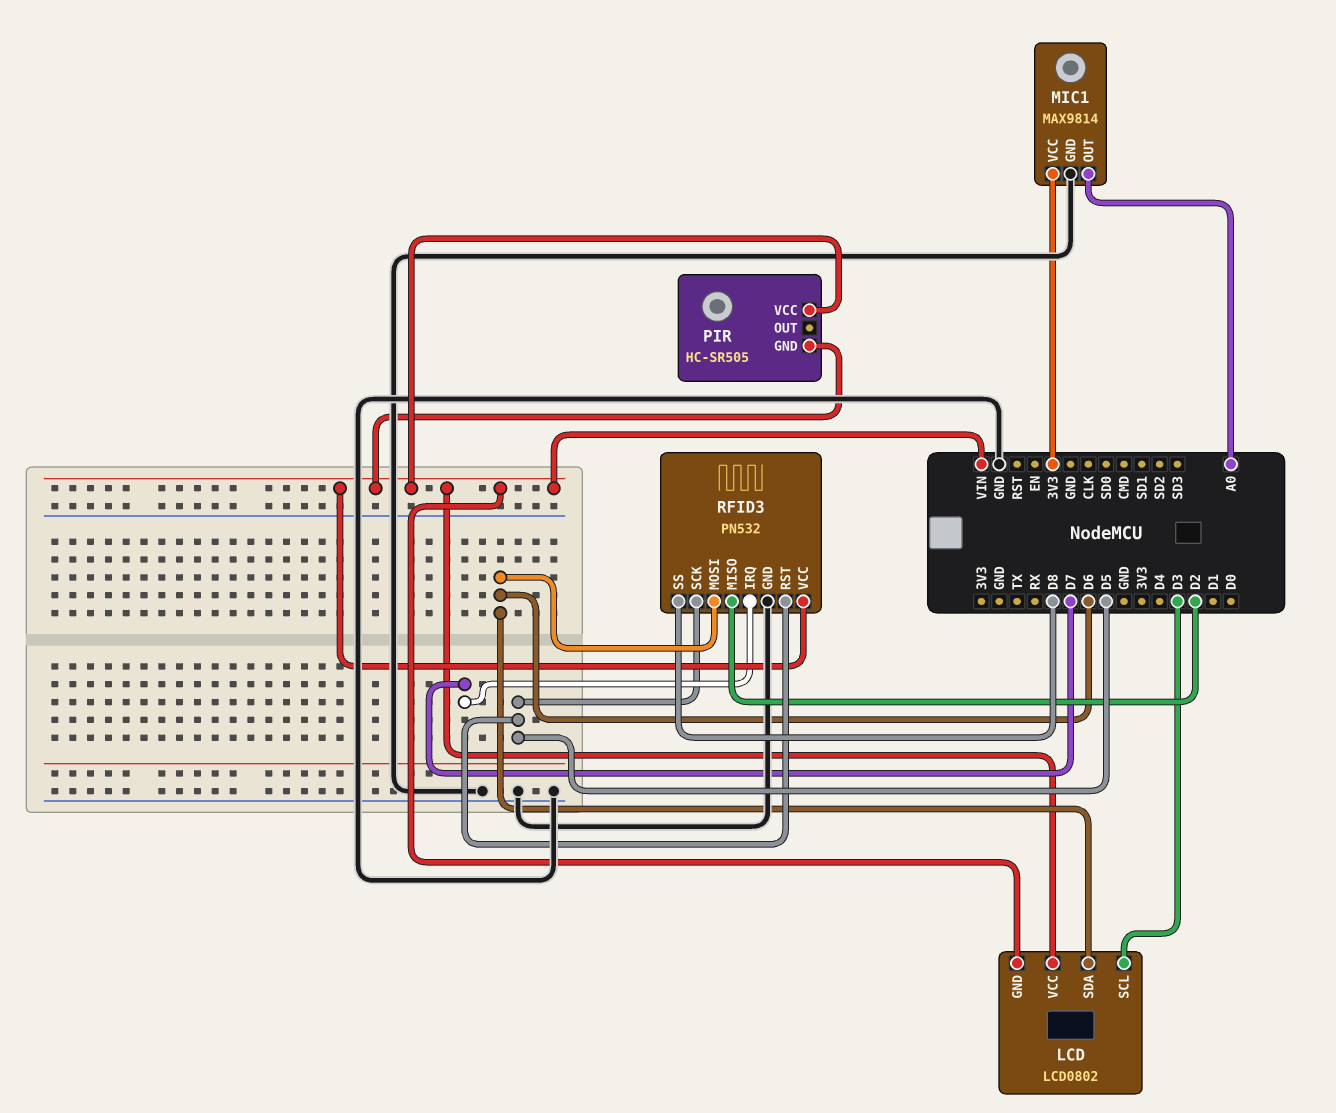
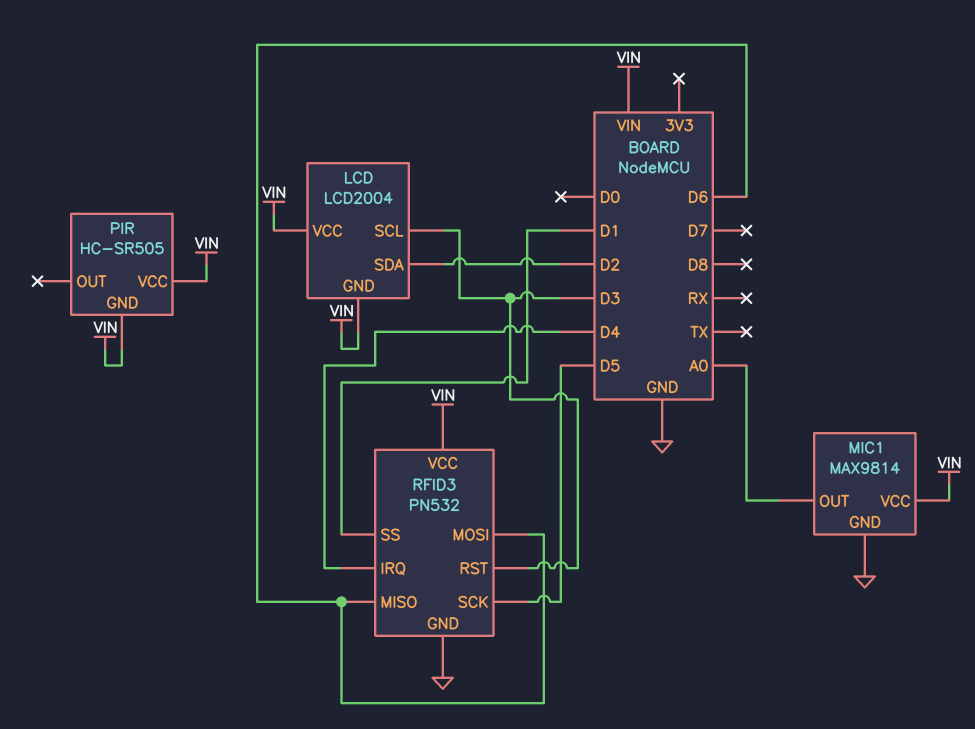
LCD: LCD0802 -> LCD2004
LCD pin SDA: D6 -> D2
MIC1 pin VCC: 3V3 -> VIN
RFID3 pin IRQ: D7 -> D4
RFID3 pin MISO: D2 -> D6
RFID3 pin RST: D5 -> D3
RFID3 pin SS: D8 -> D1

